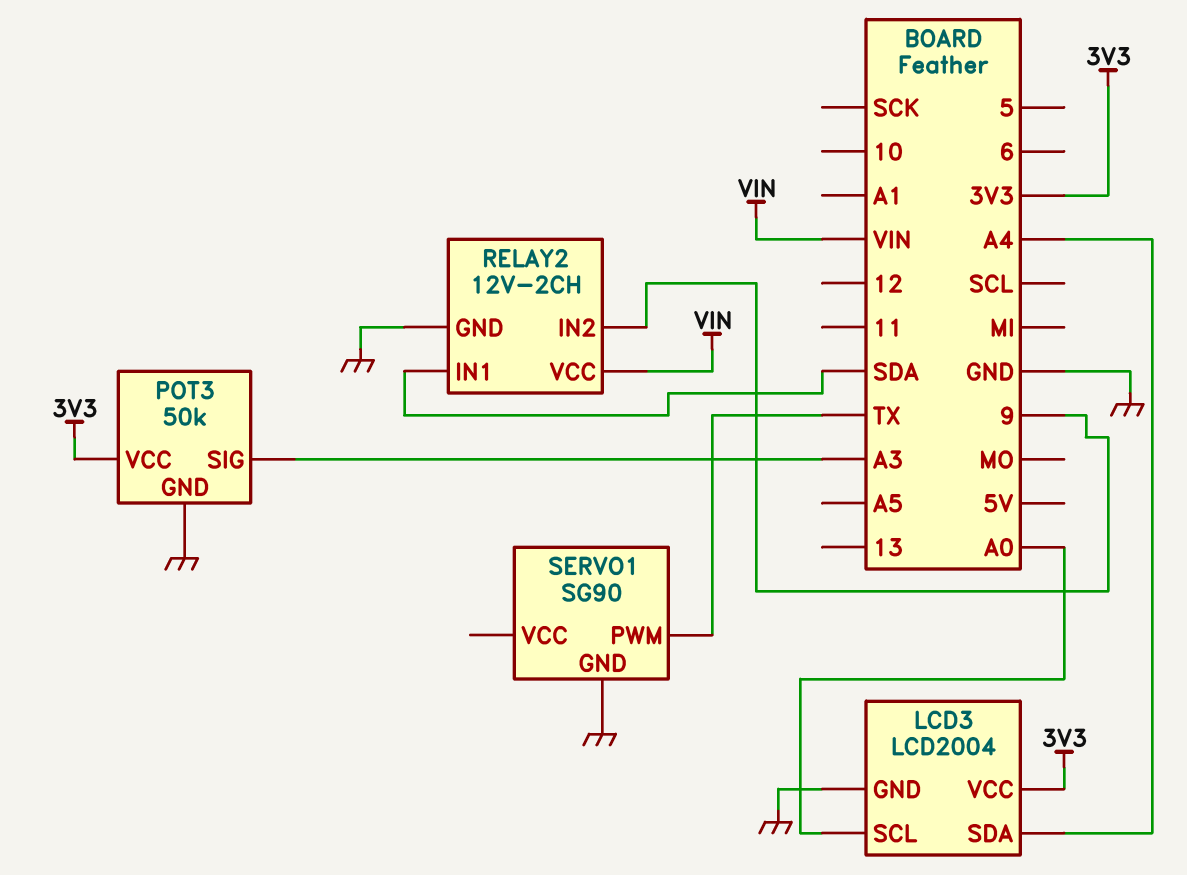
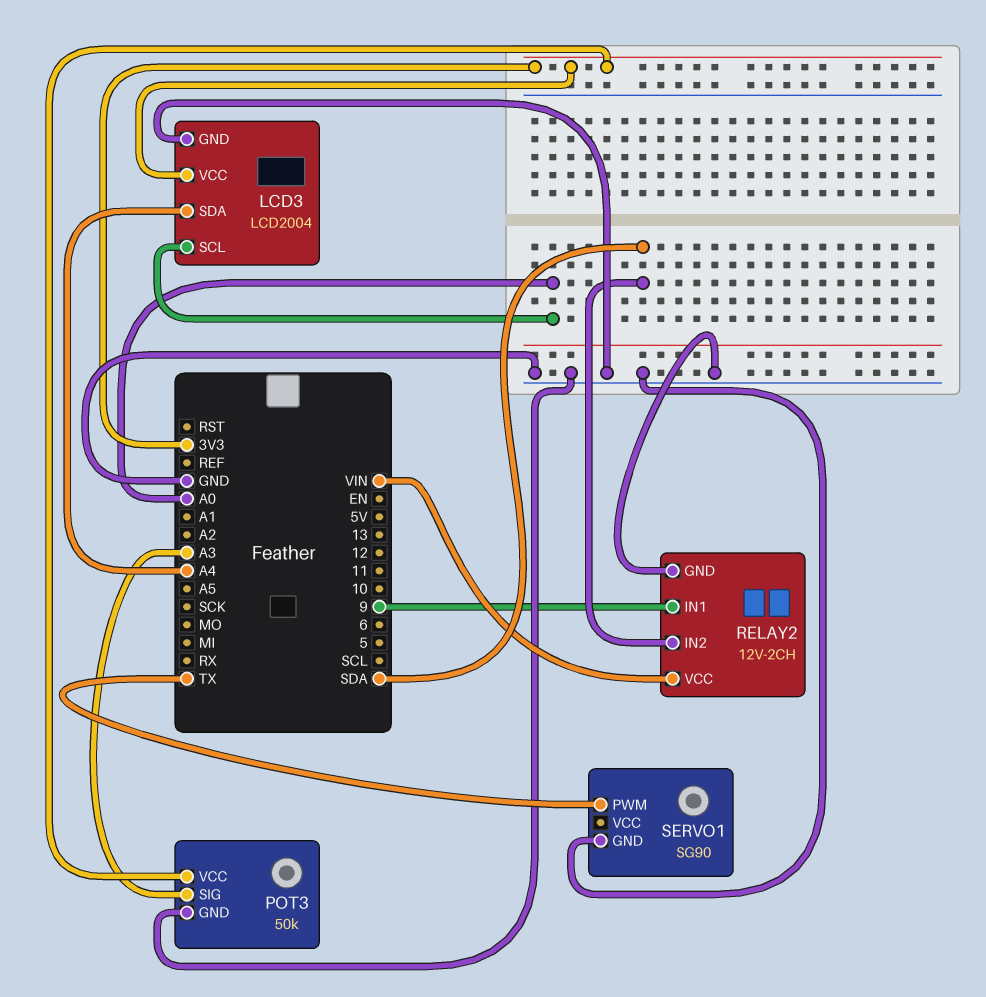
RELAY2 pin IN1: SDA -> 9
RELAY2 pin IN2: 9 -> SDA

